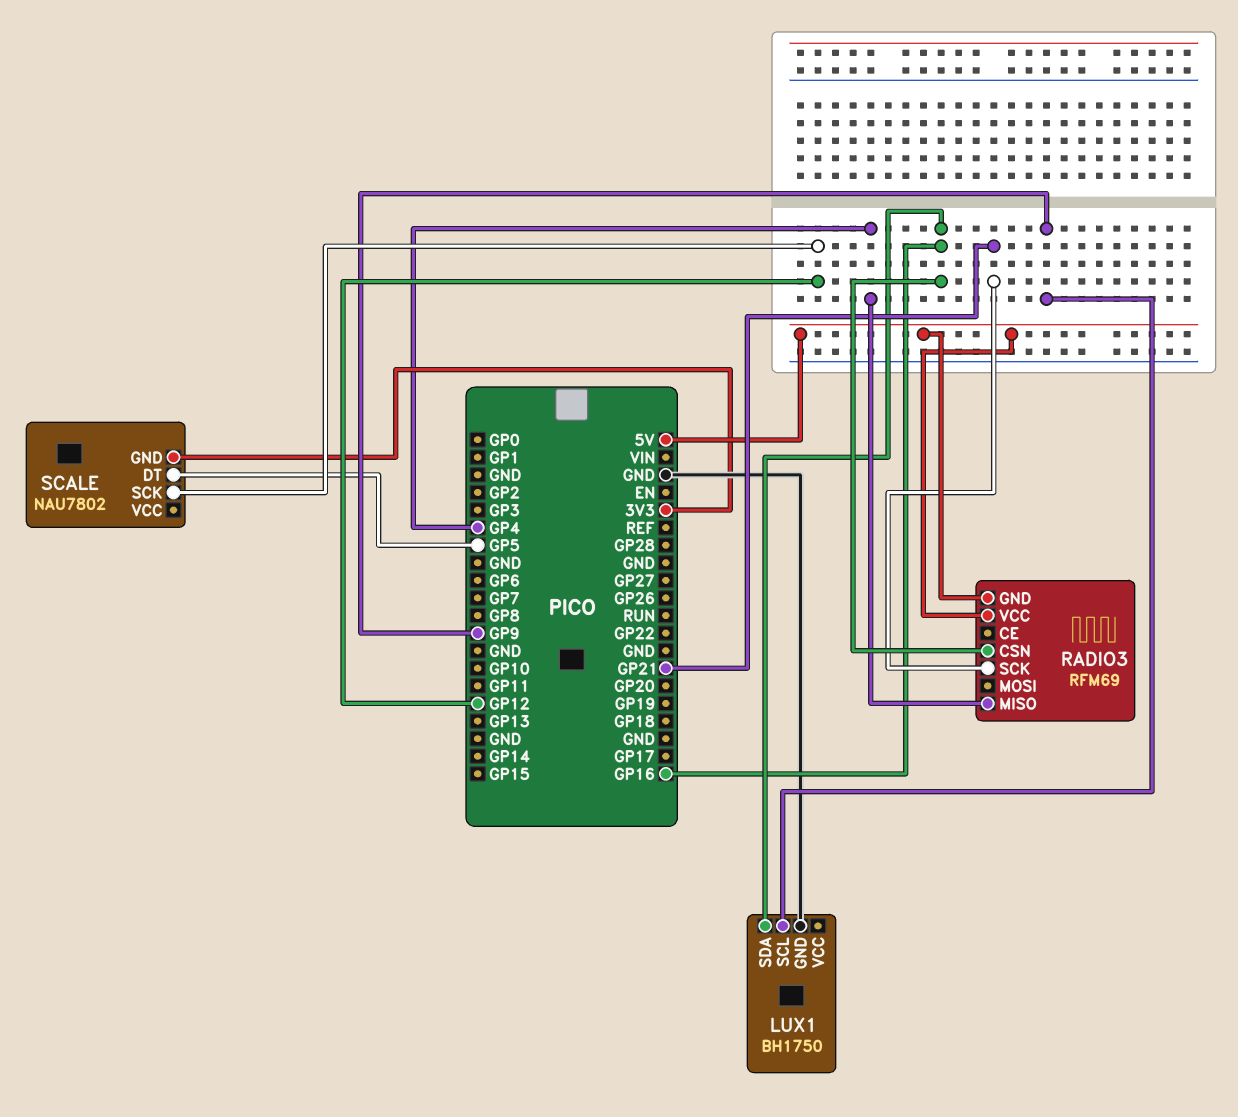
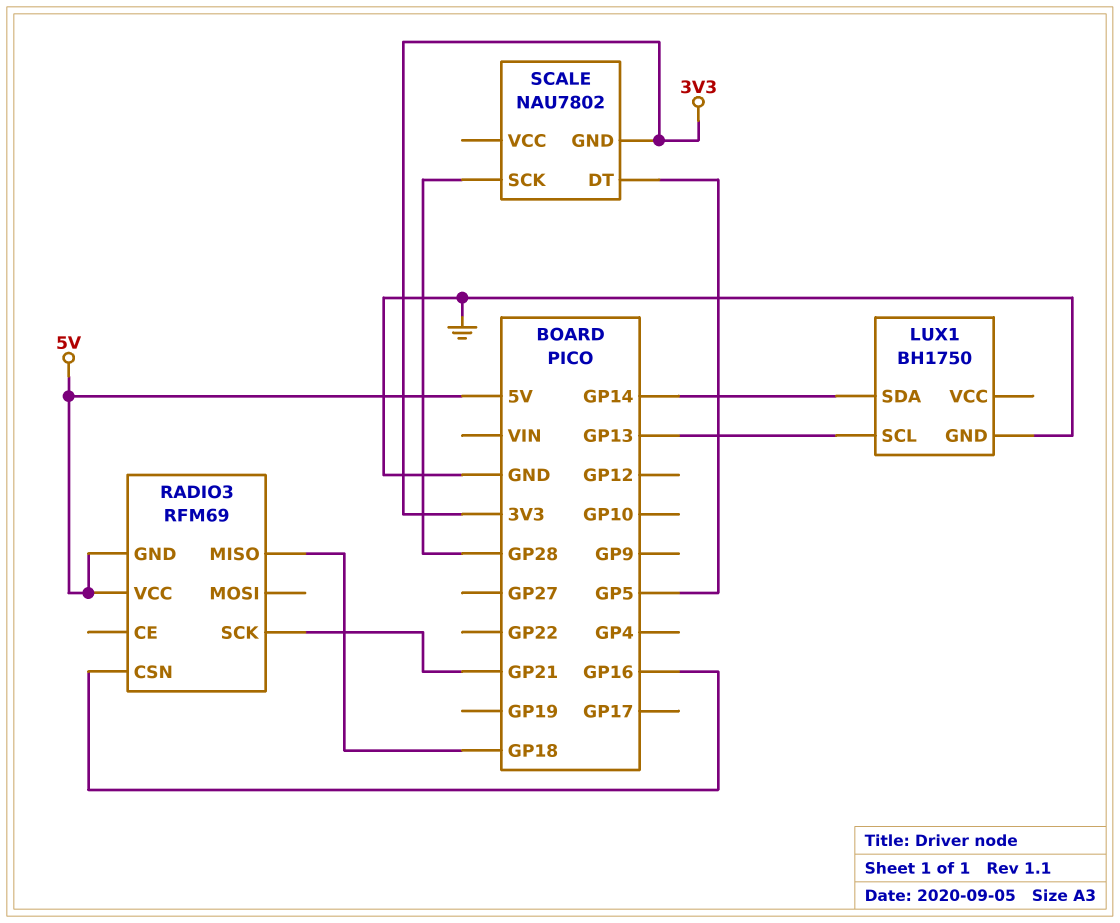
LUX1 pin SCL: GP9 -> GP13
LUX1 pin SDA: GP16 -> GP14
RADIO3 pin MISO: GP4 -> GP18
SCALE pin SCK: GP12 -> GP28

